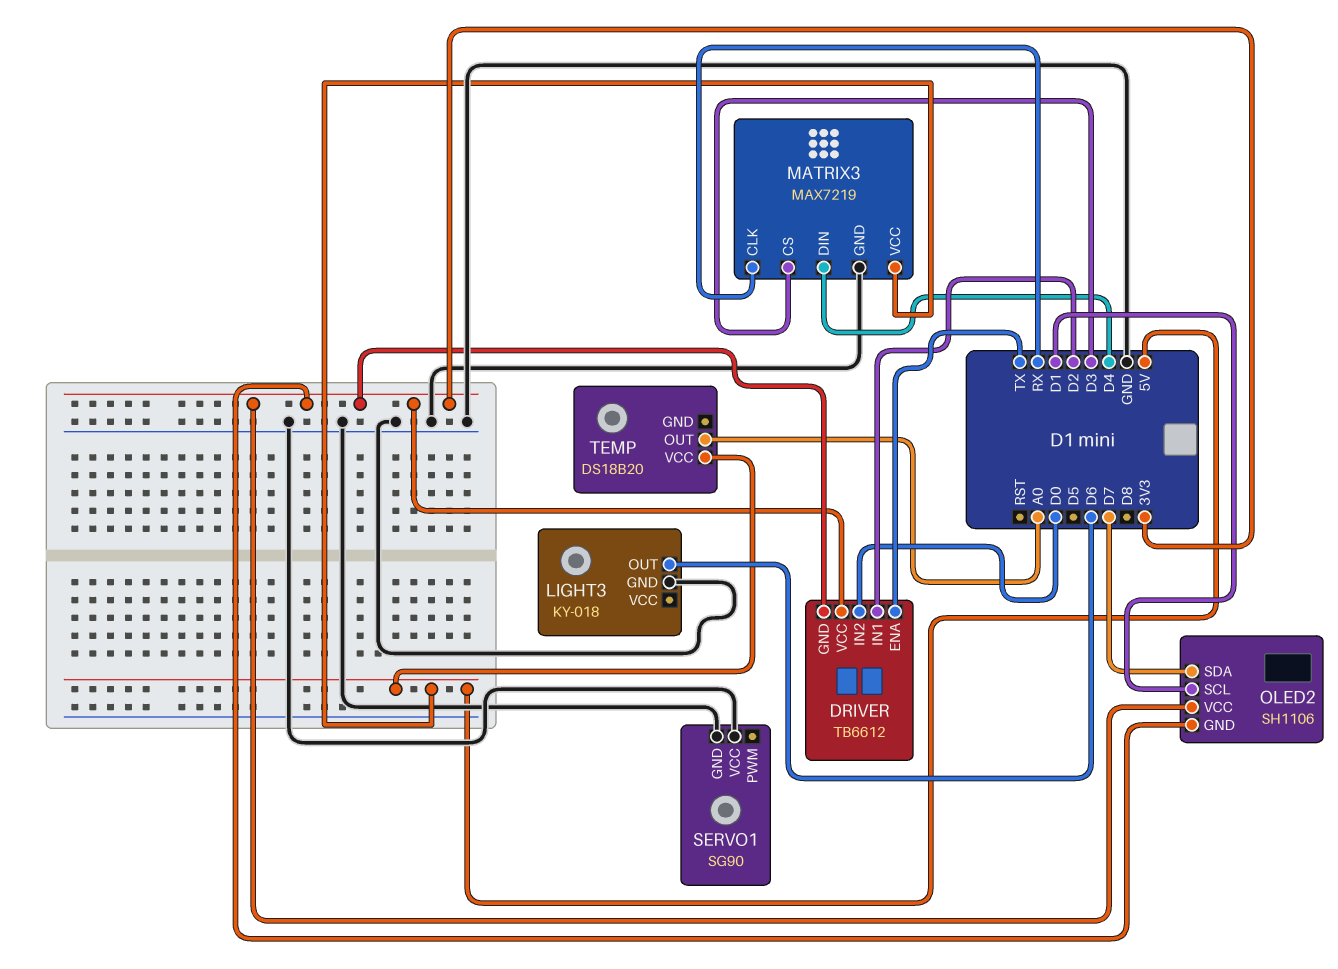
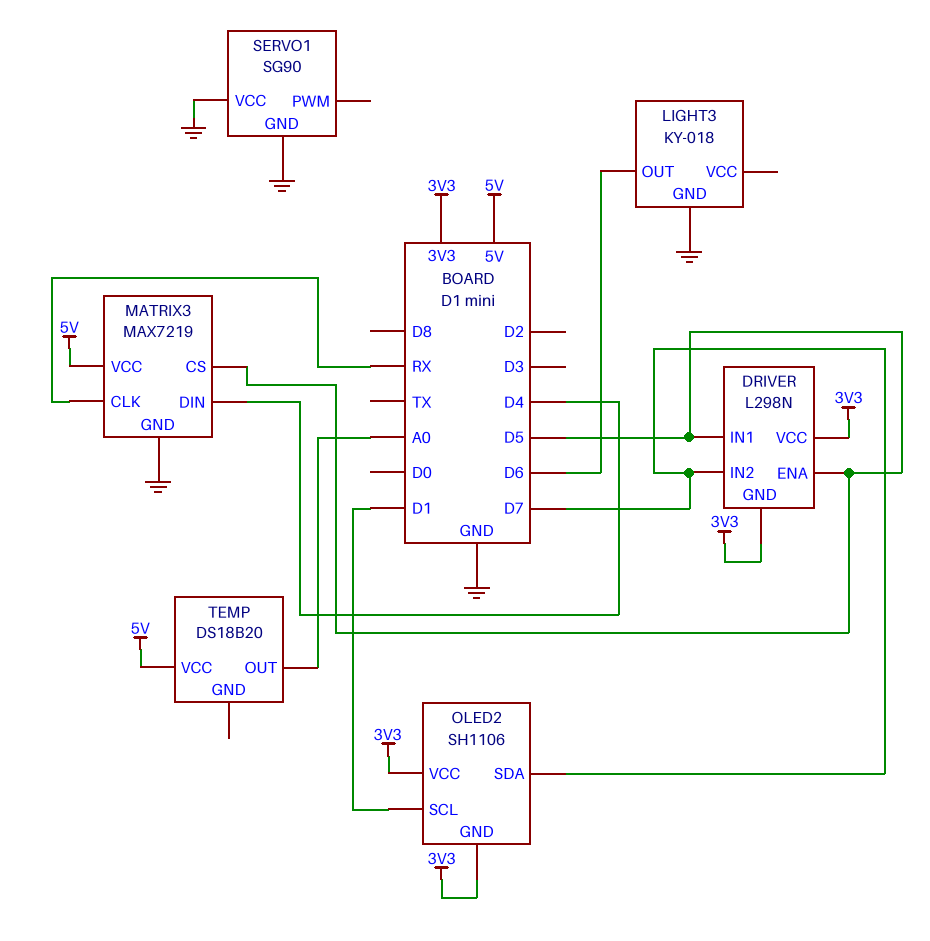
DRIVER: TB6612 -> L298N
DRIVER pin ENA: TX -> D5
DRIVER pin IN1: D2 -> D5
DRIVER pin IN2: D0 -> D7
MATRIX3 pin CS: D3 -> D5

